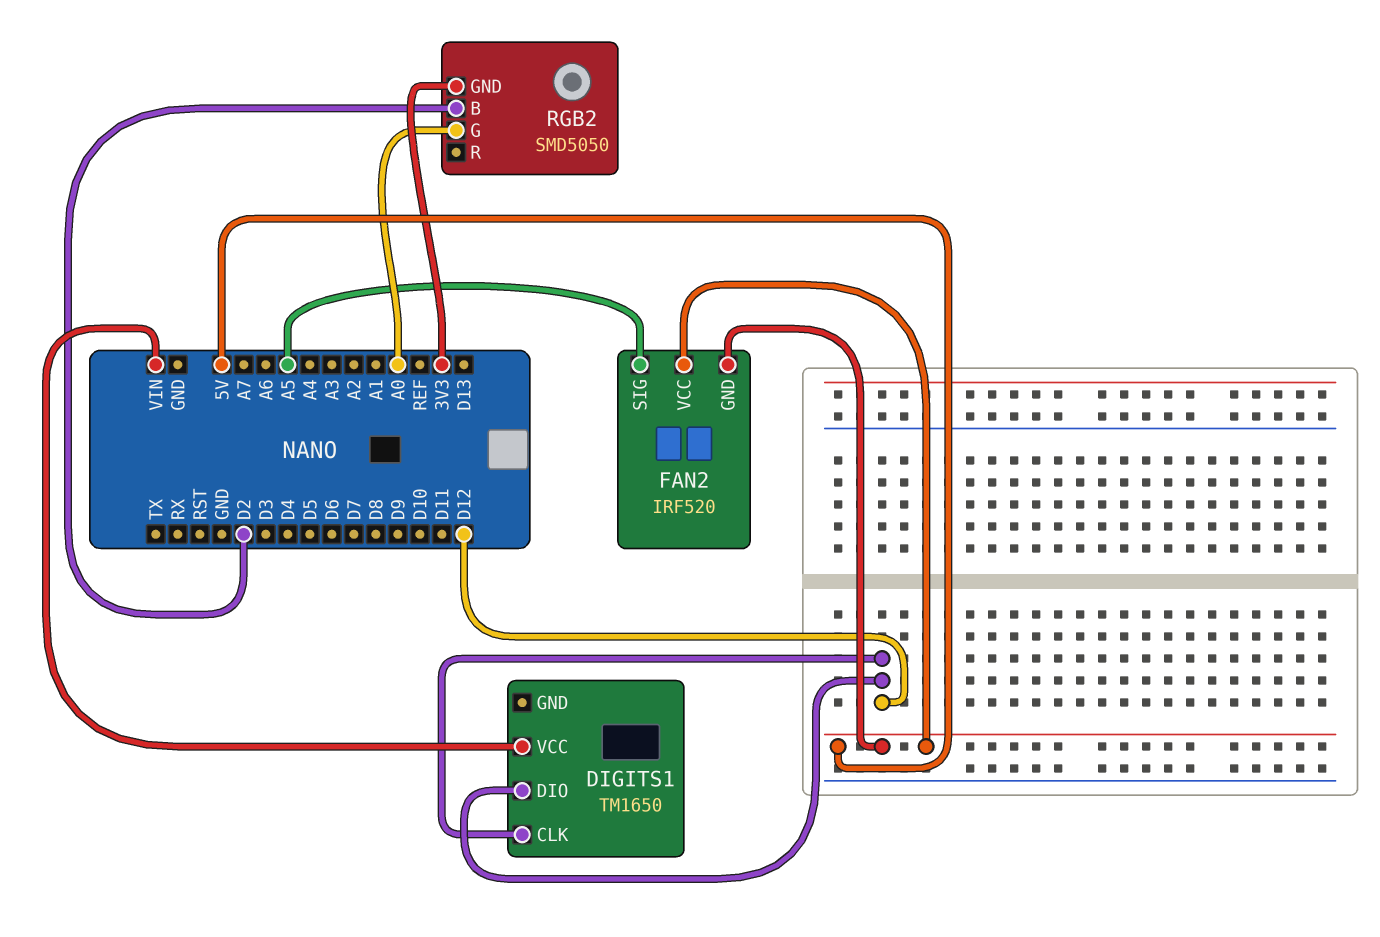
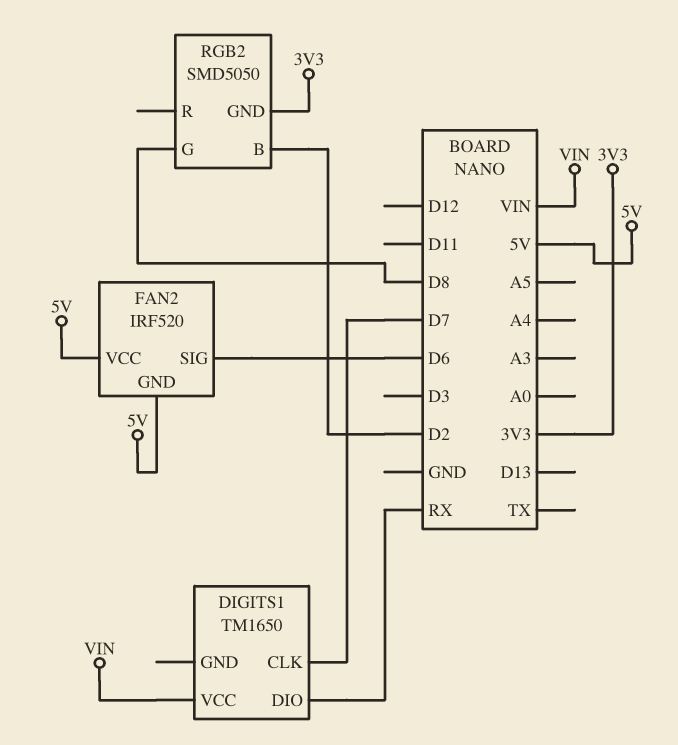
DIGITS1 pin CLK: D12 -> D7
DIGITS1 pin DIO: D12 -> RX
FAN2 pin SIG: A5 -> D6
RGB2 pin G: A0 -> D8

